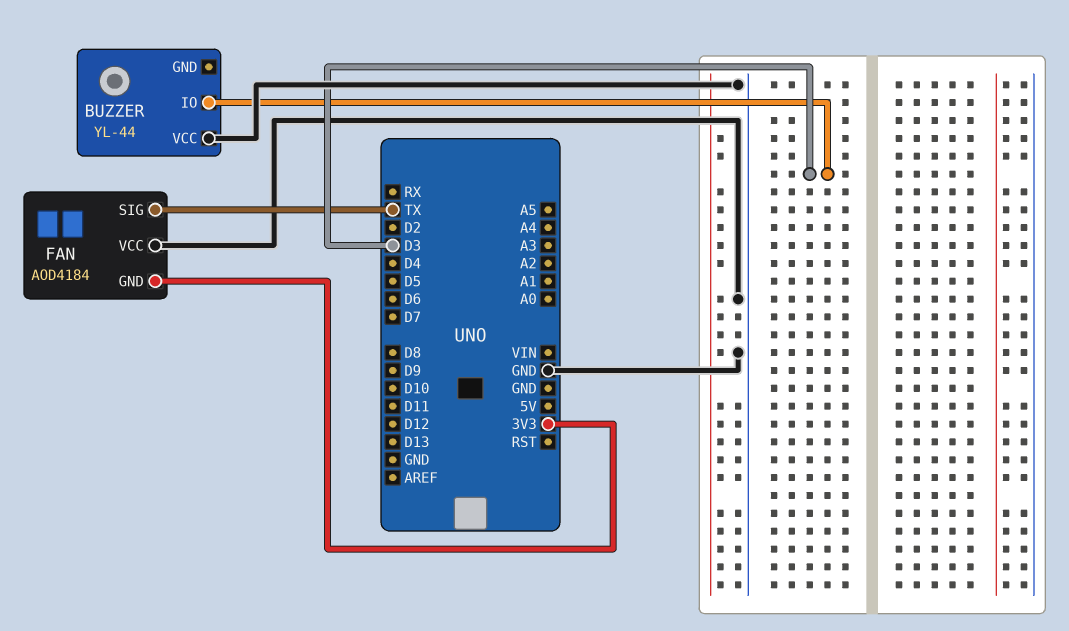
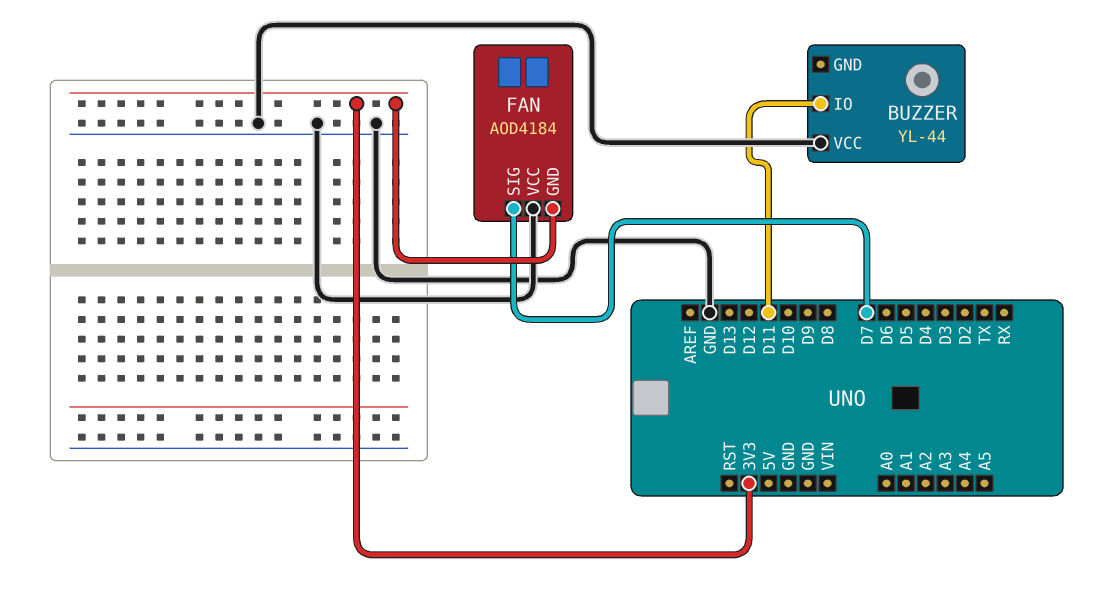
BUZZER pin IO: D3 -> D11
FAN pin SIG: TX -> D7

